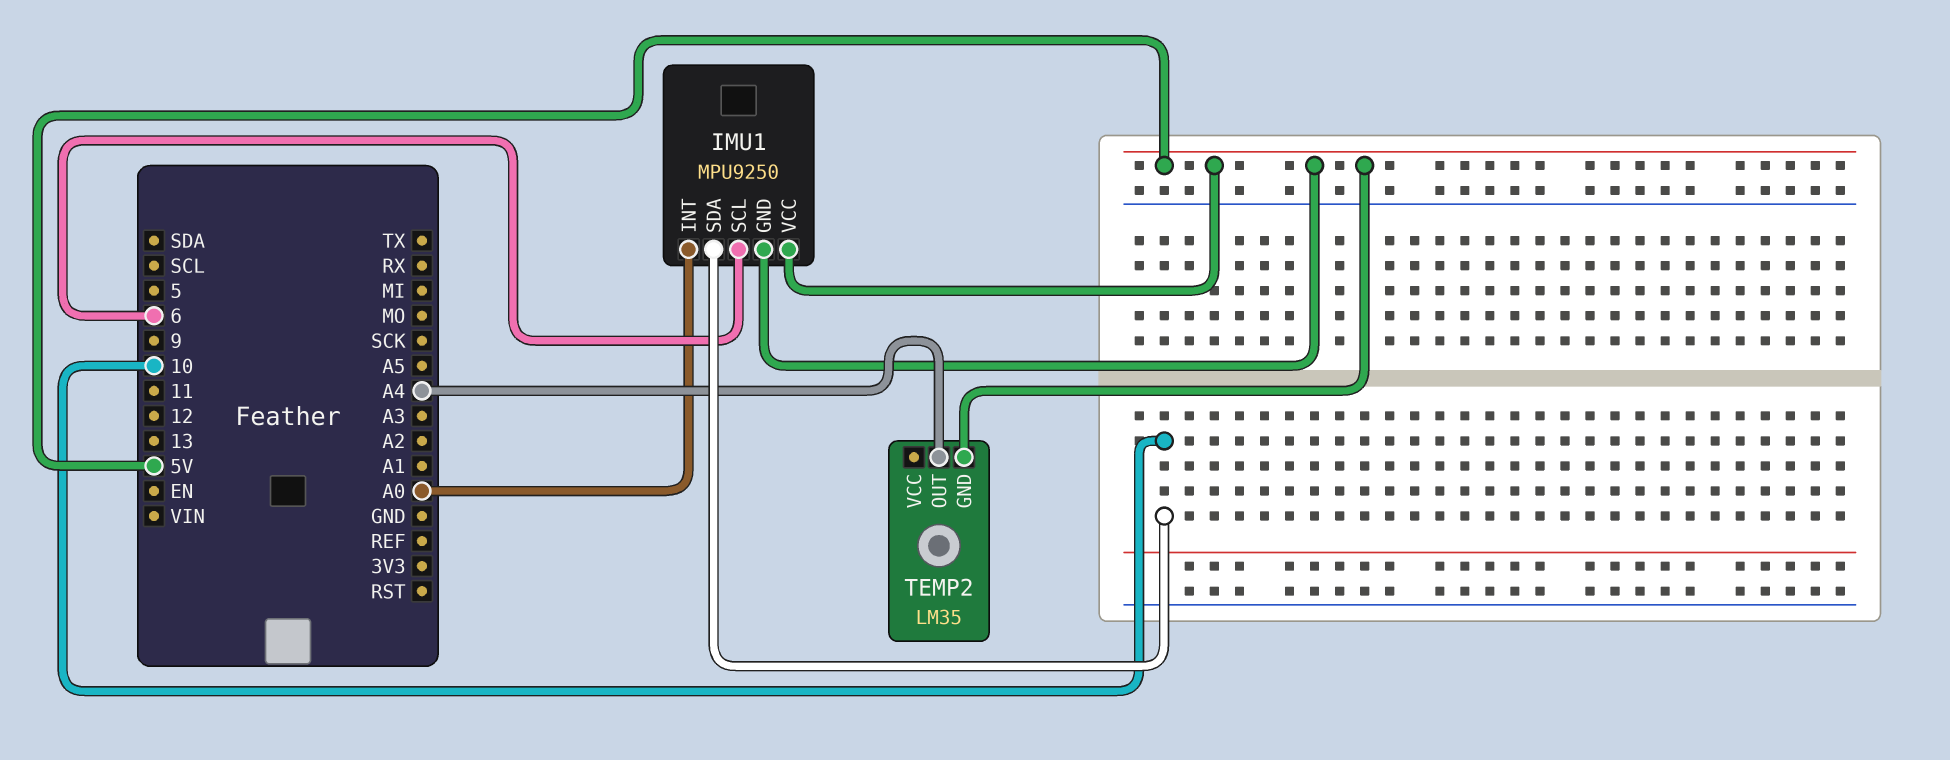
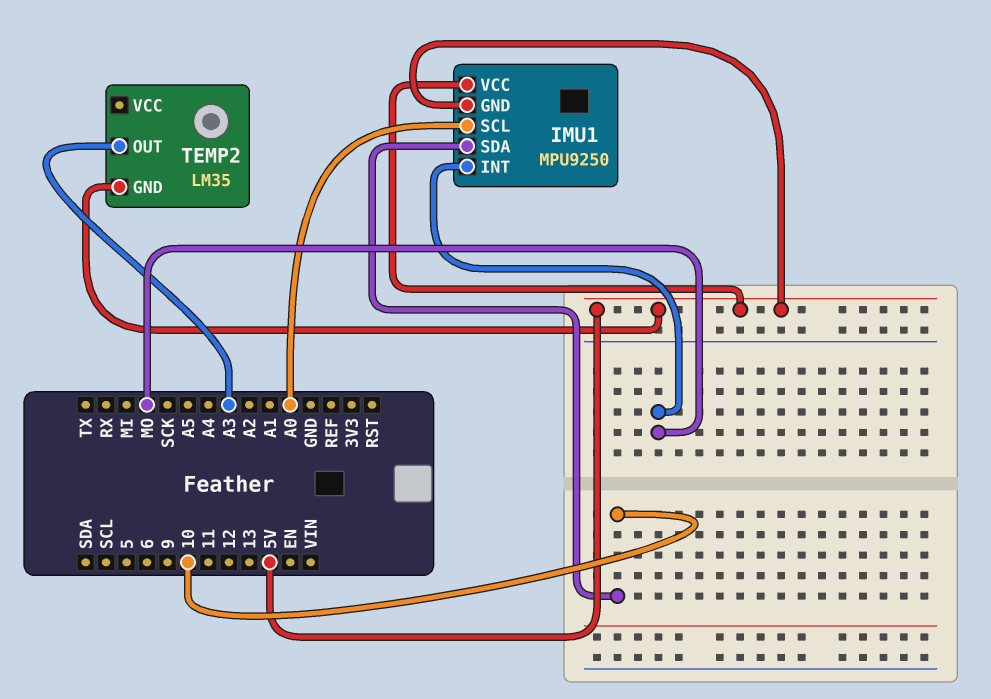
IMU1 pin INT: A0 -> MO
IMU1 pin SCL: 6 -> A0
TEMP2 pin OUT: A4 -> A3

